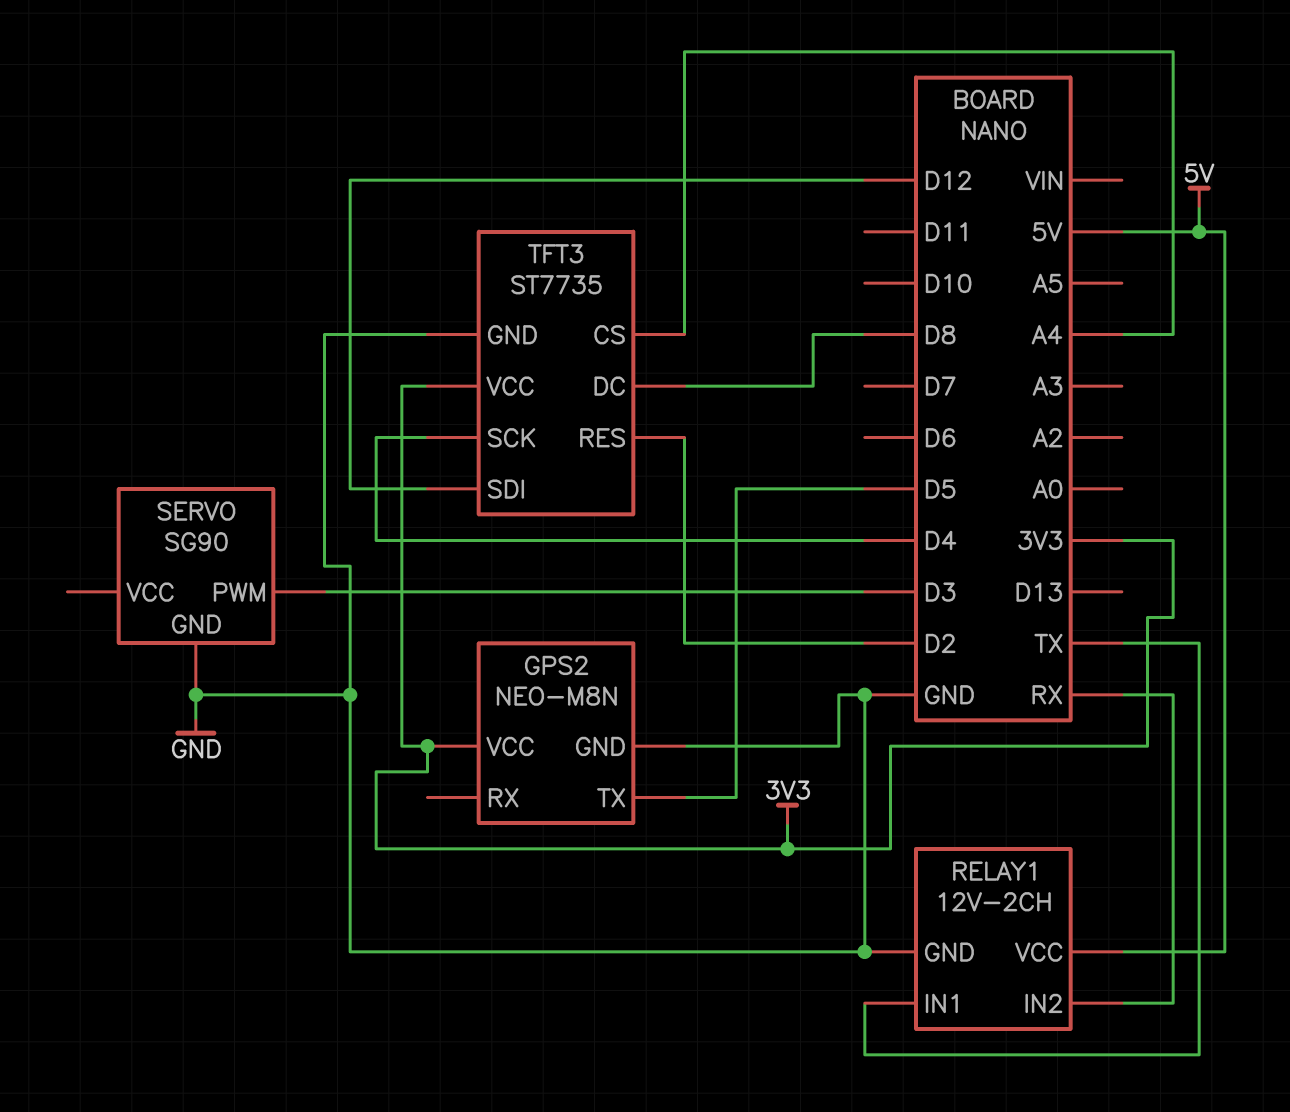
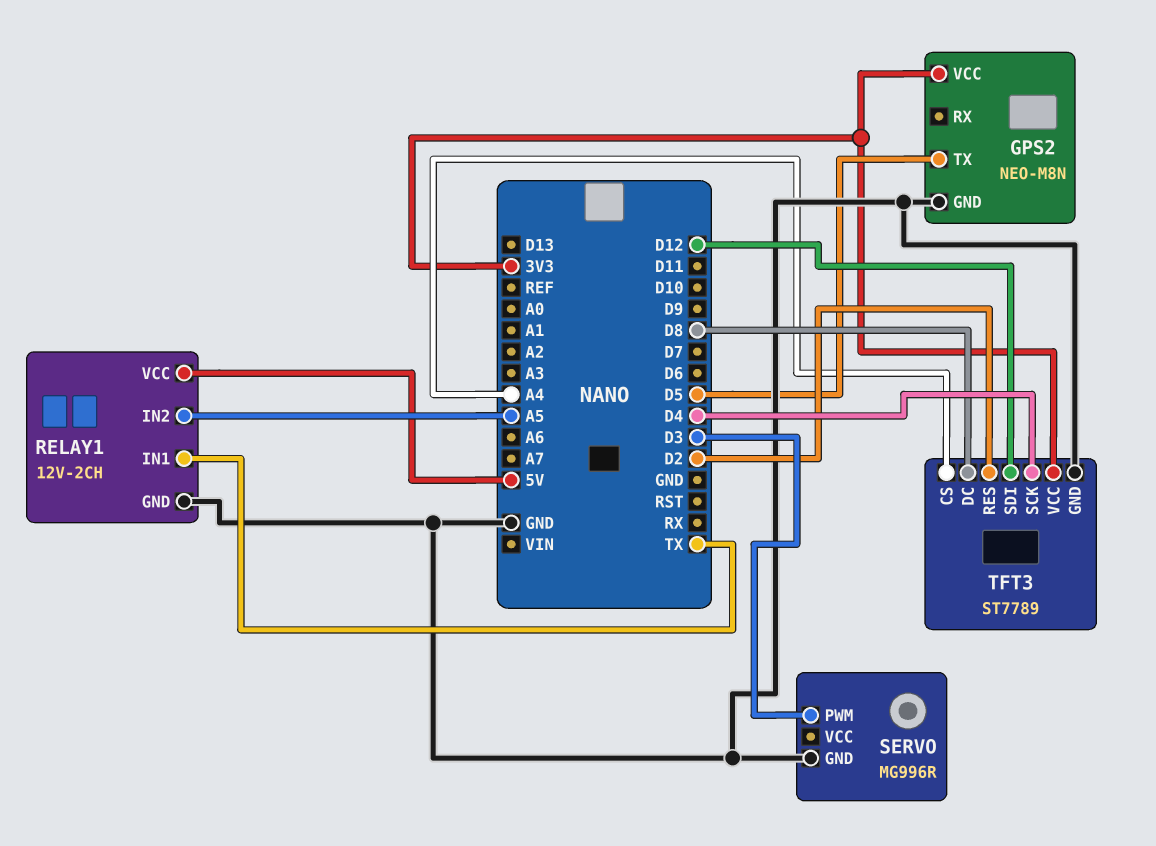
RELAY1 pin IN2: RX -> A5
SERVO: SG90 -> MG996R
TFT3: ST7735 -> ST7789

